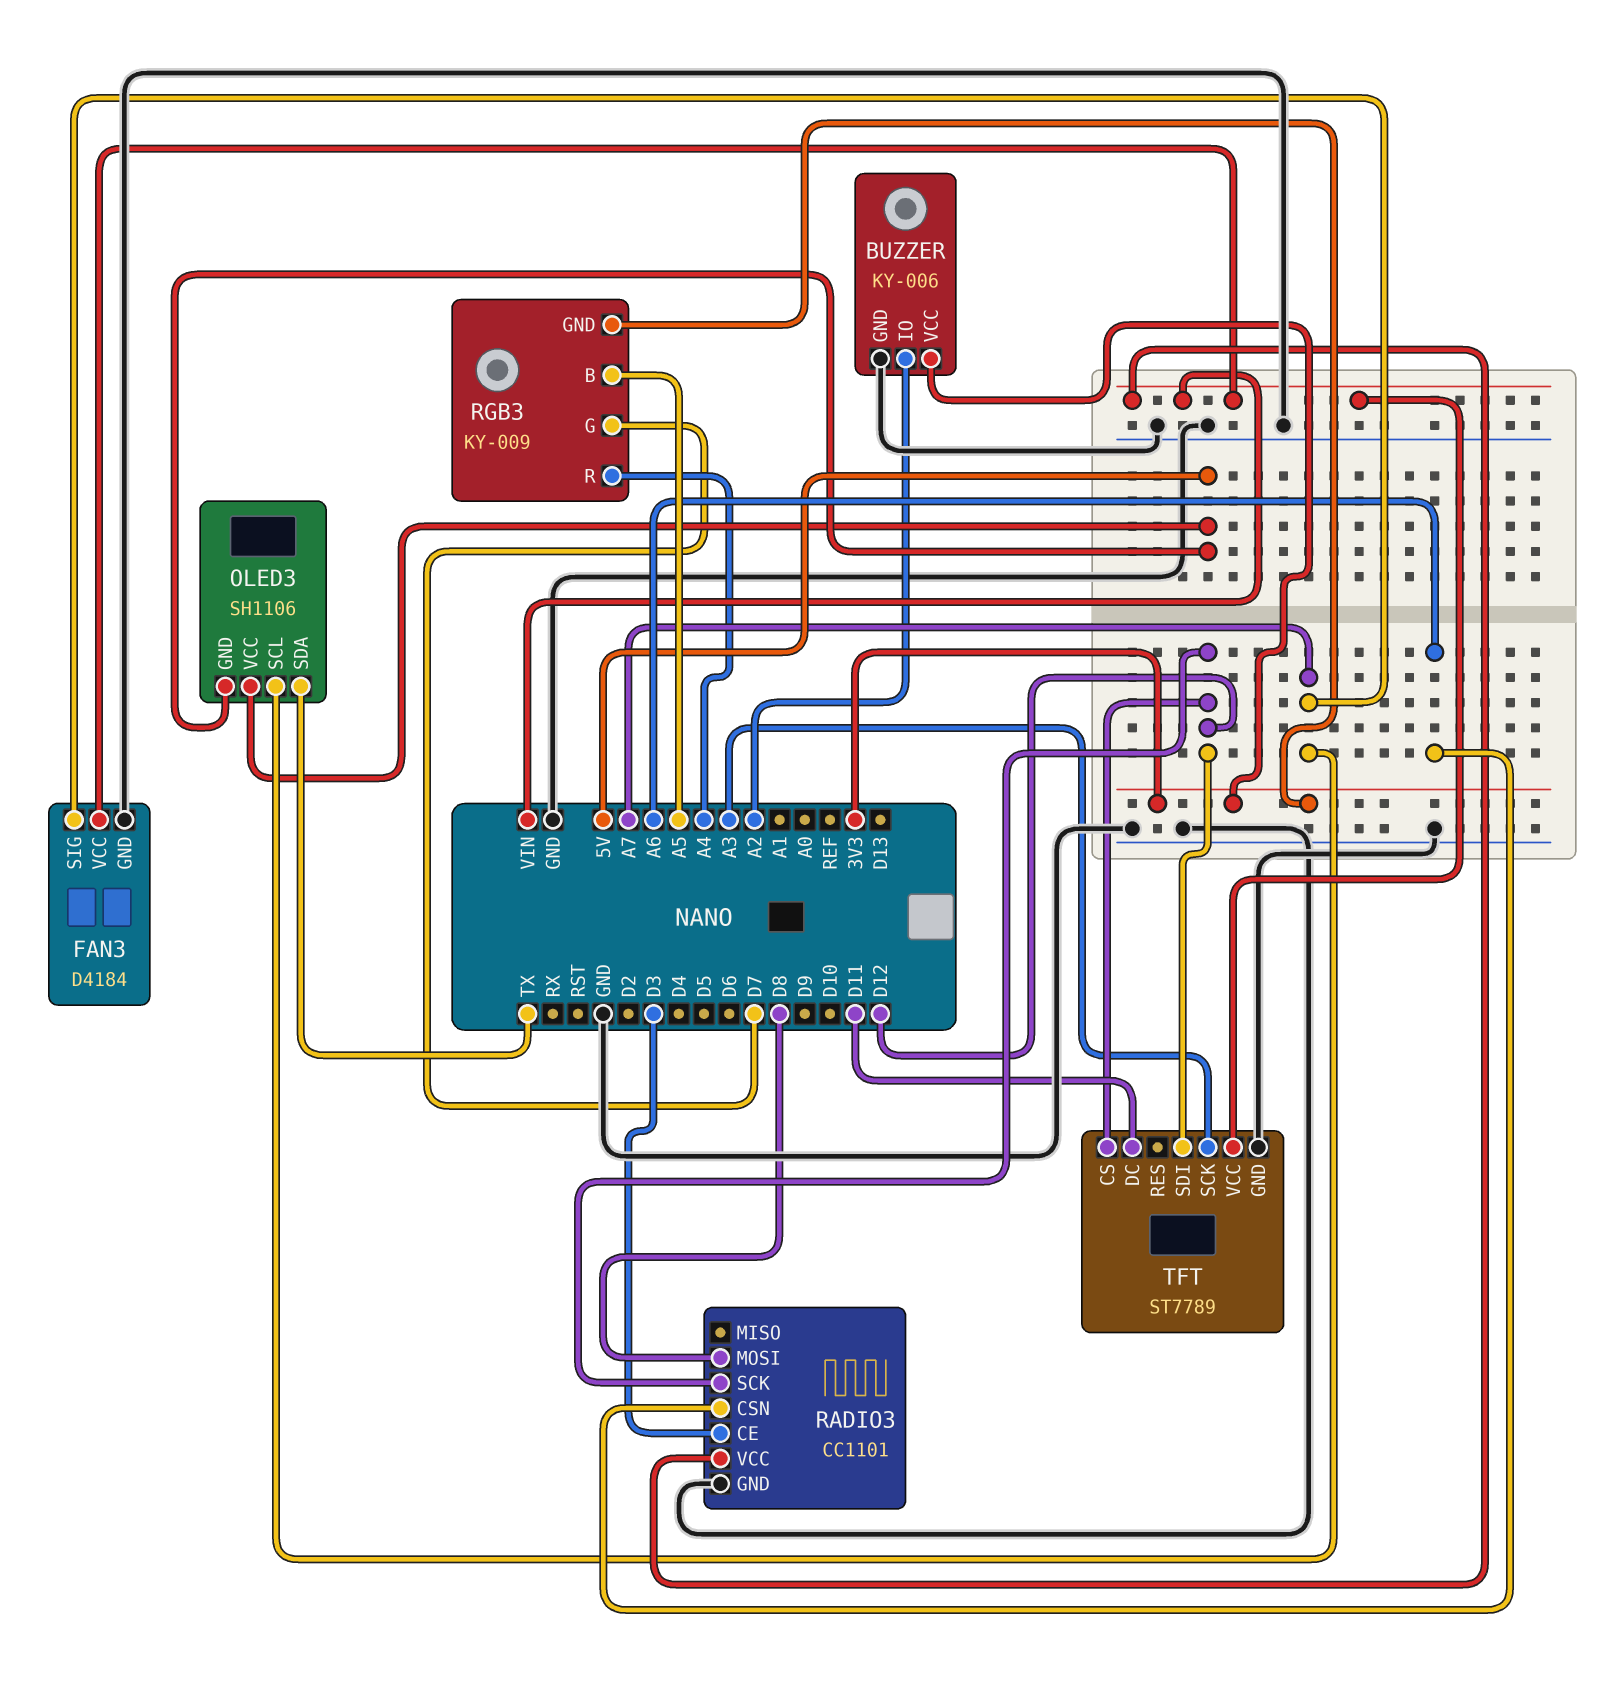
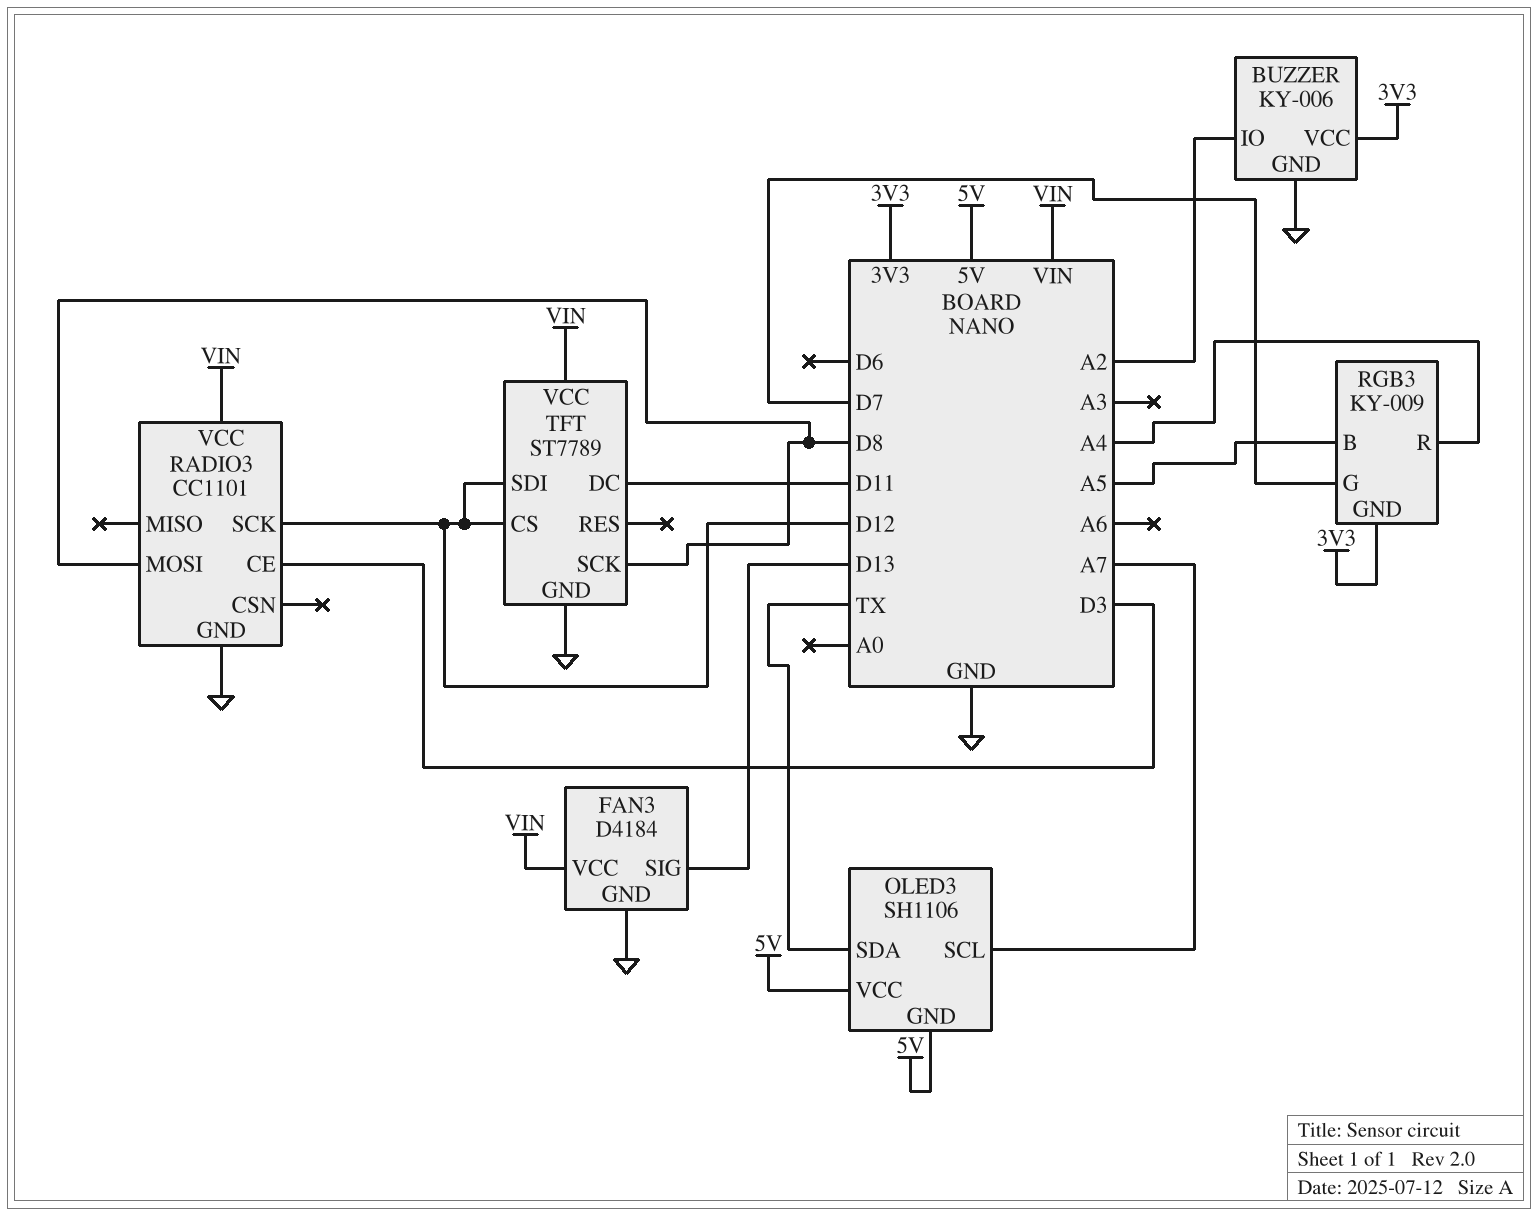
FAN3 pin SIG: A7 -> D13
RADIO3 pin CSN: A6 -> none
TFT pin SCK: A3 -> D8

